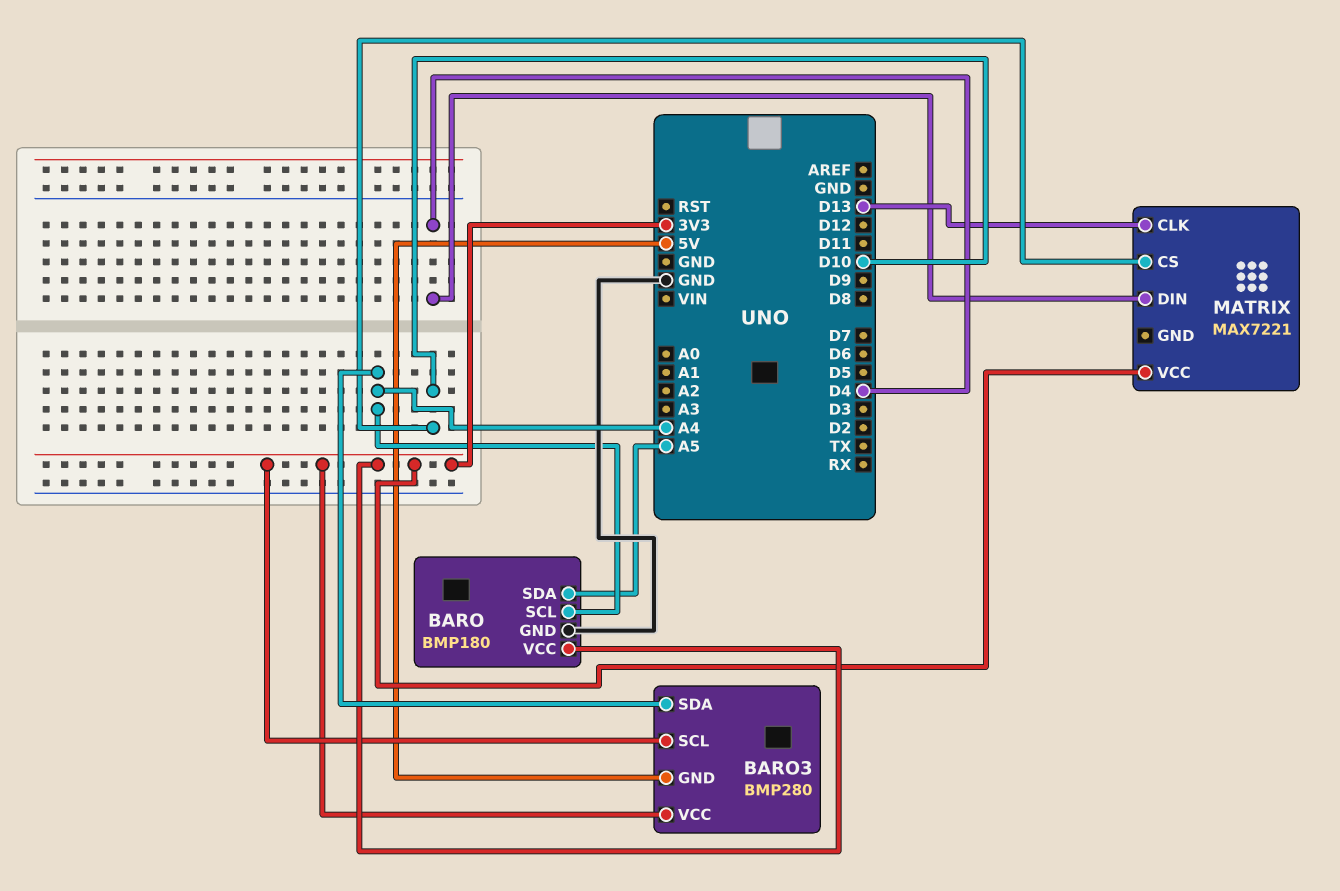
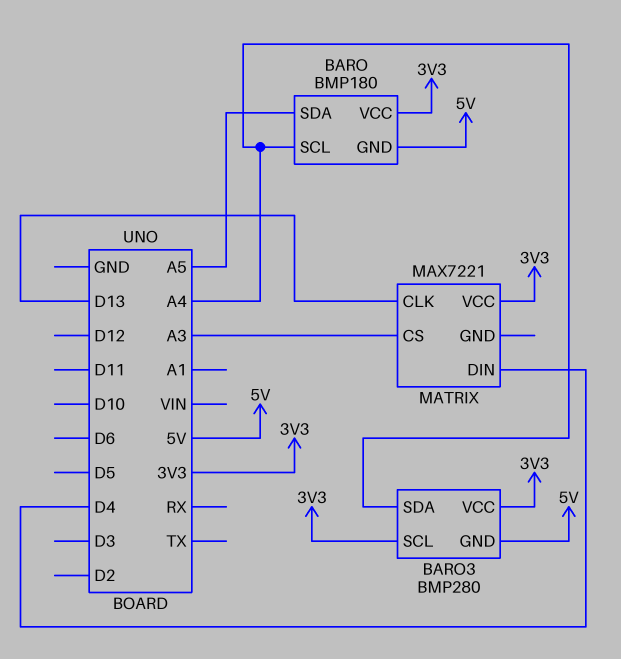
BARO pin GND: GND -> 5V
MATRIX pin CS: D10 -> A3

